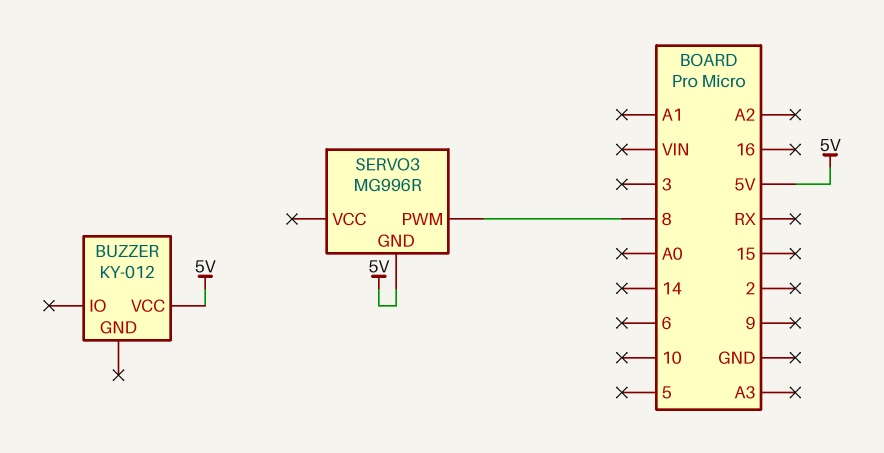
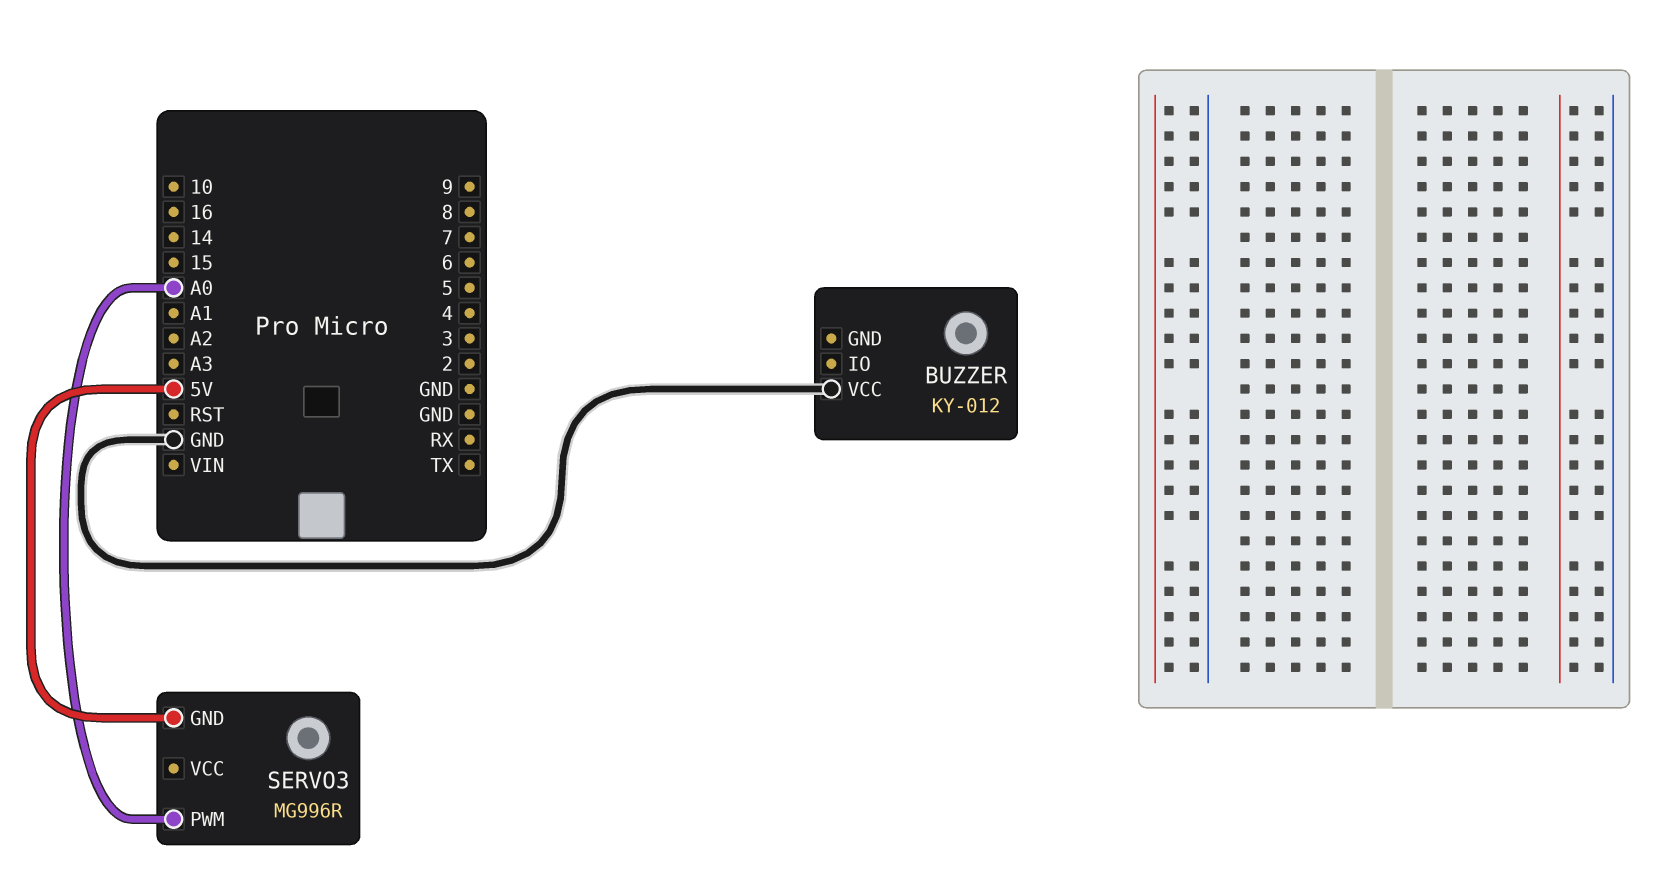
BUZZER pin VCC: 5V -> GND
SERVO3 pin PWM: 8 -> A0

